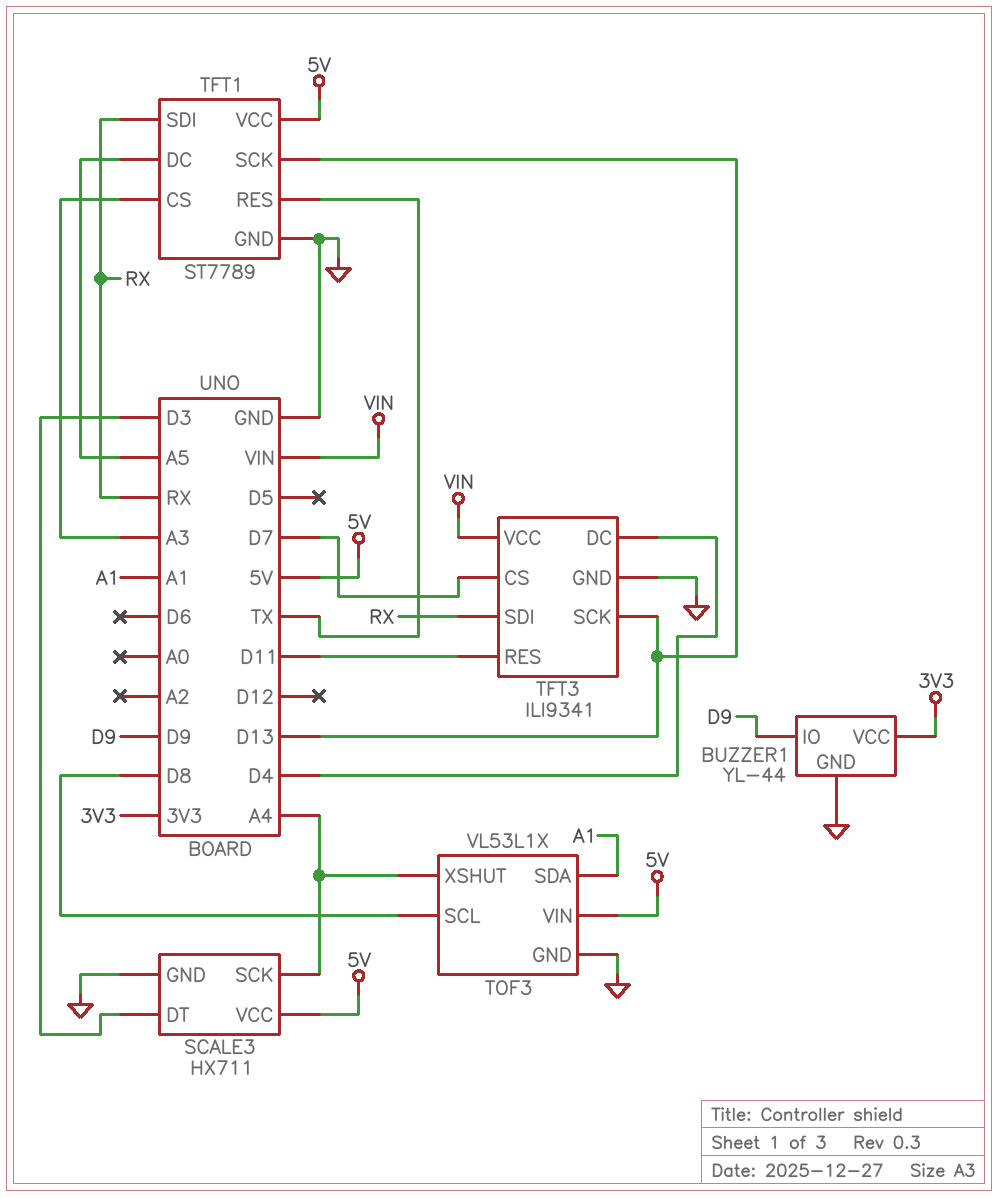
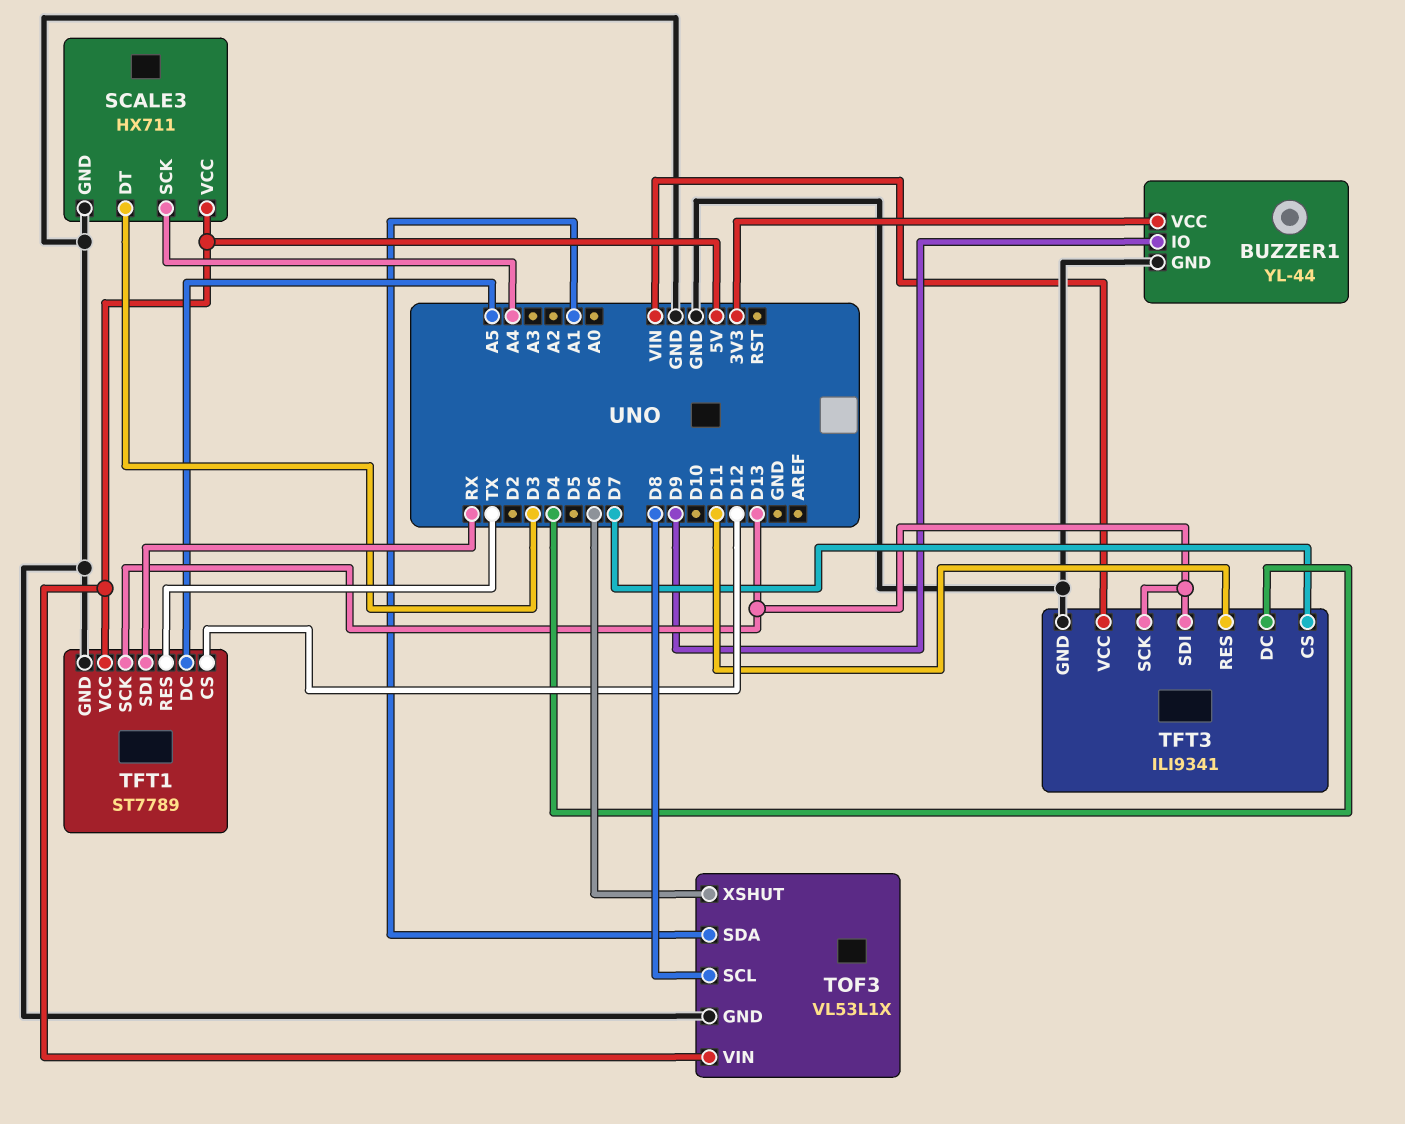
TFT1 pin CS: A3 -> D12
TFT3 pin SDI: RX -> D13
TOF3 pin XSHUT: A4 -> D6

